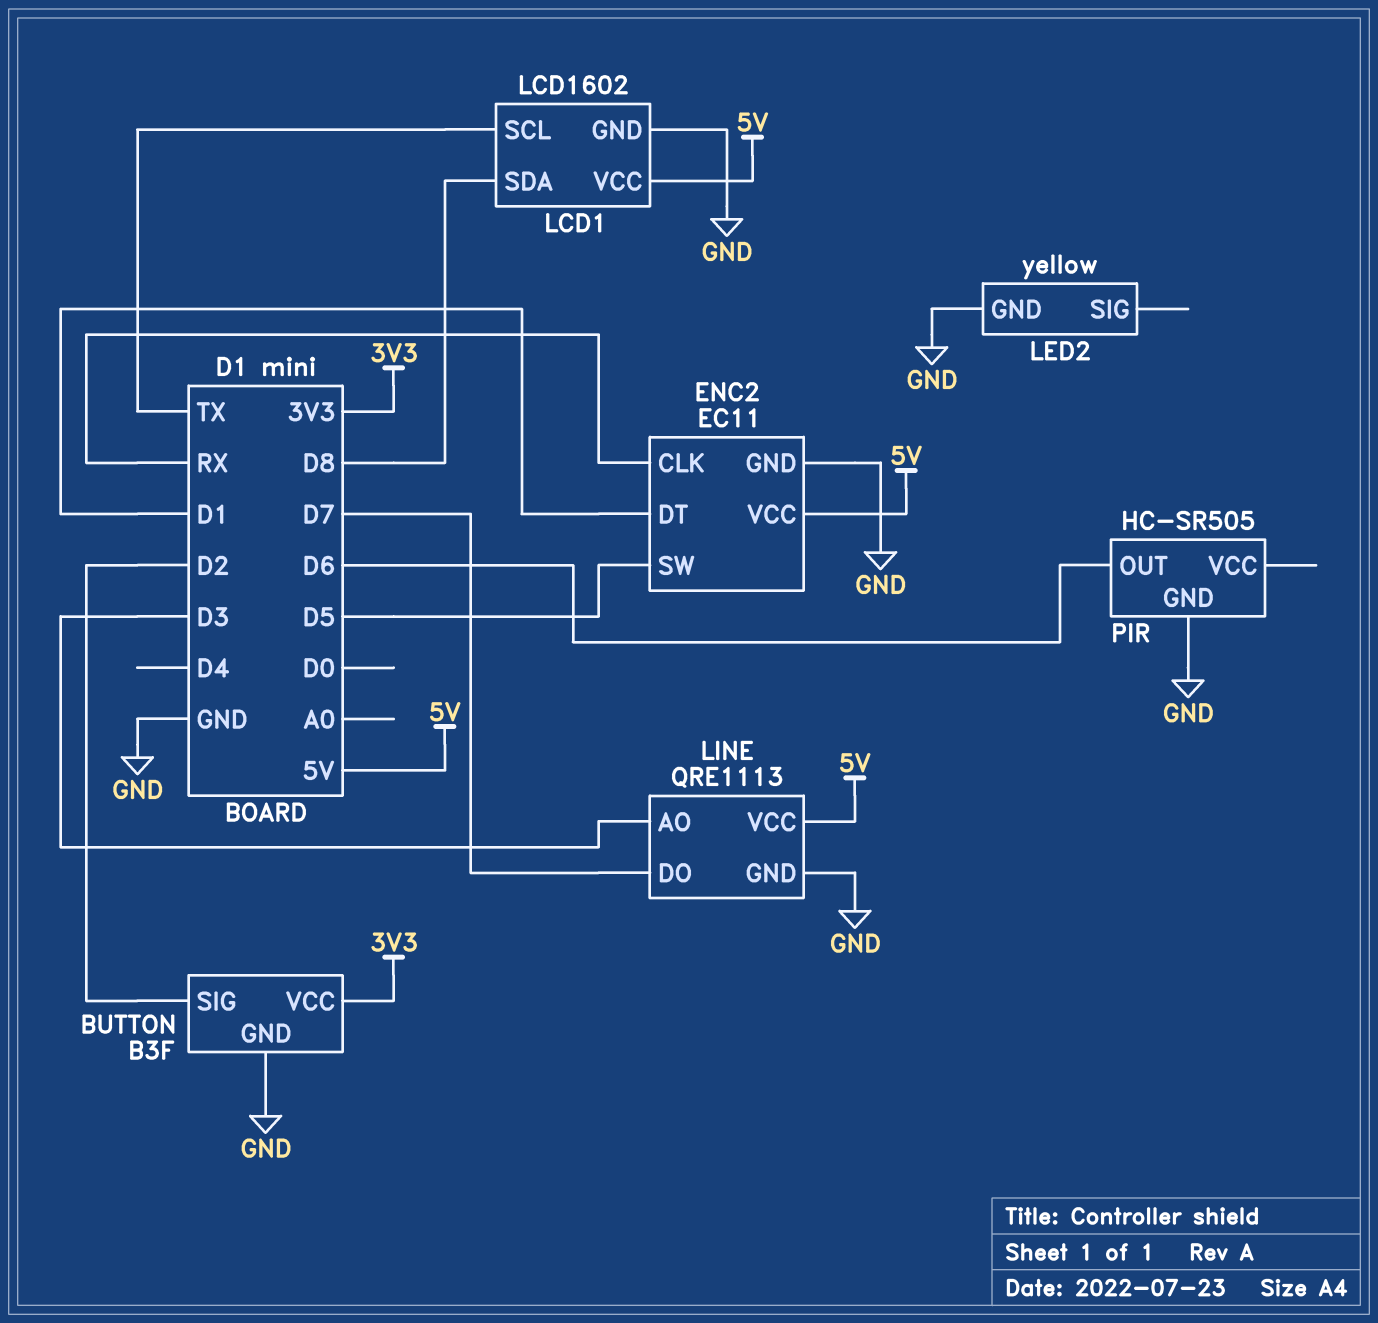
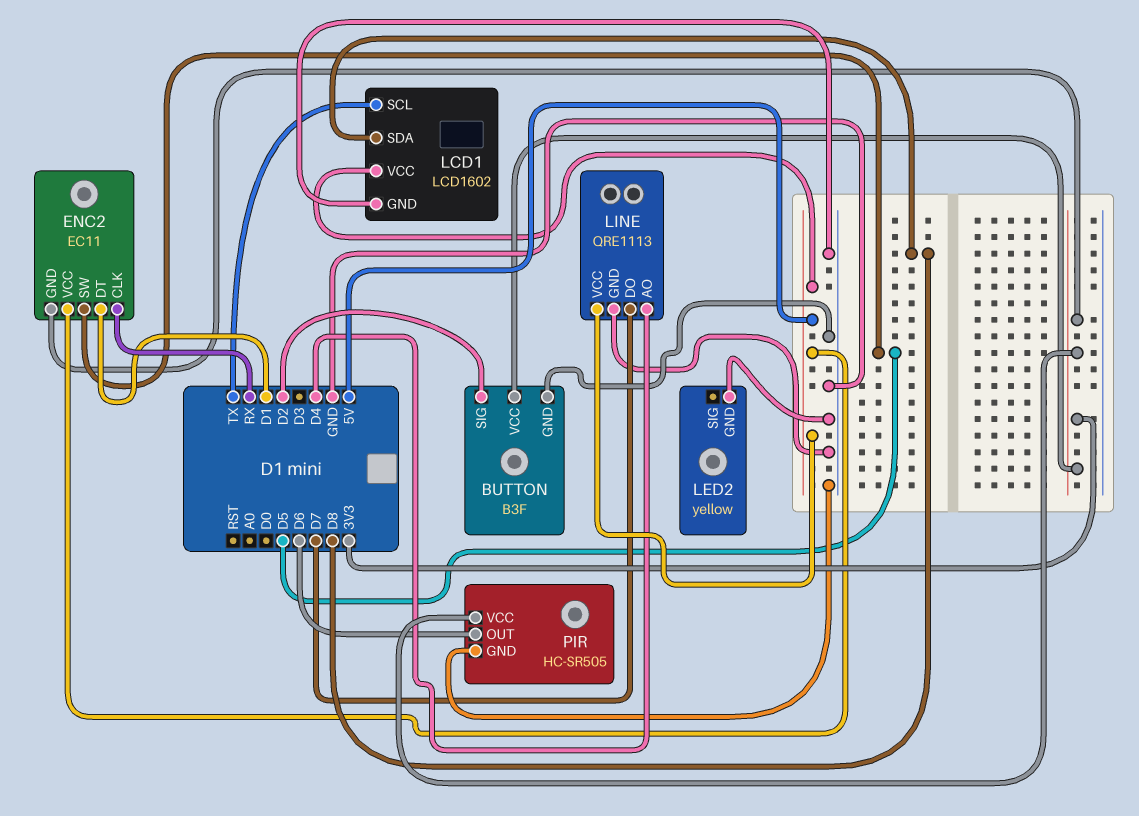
ENC2 pin GND: GND -> 3V3
LINE pin AO: D3 -> D4
PIR pin VCC: none -> 3V3

